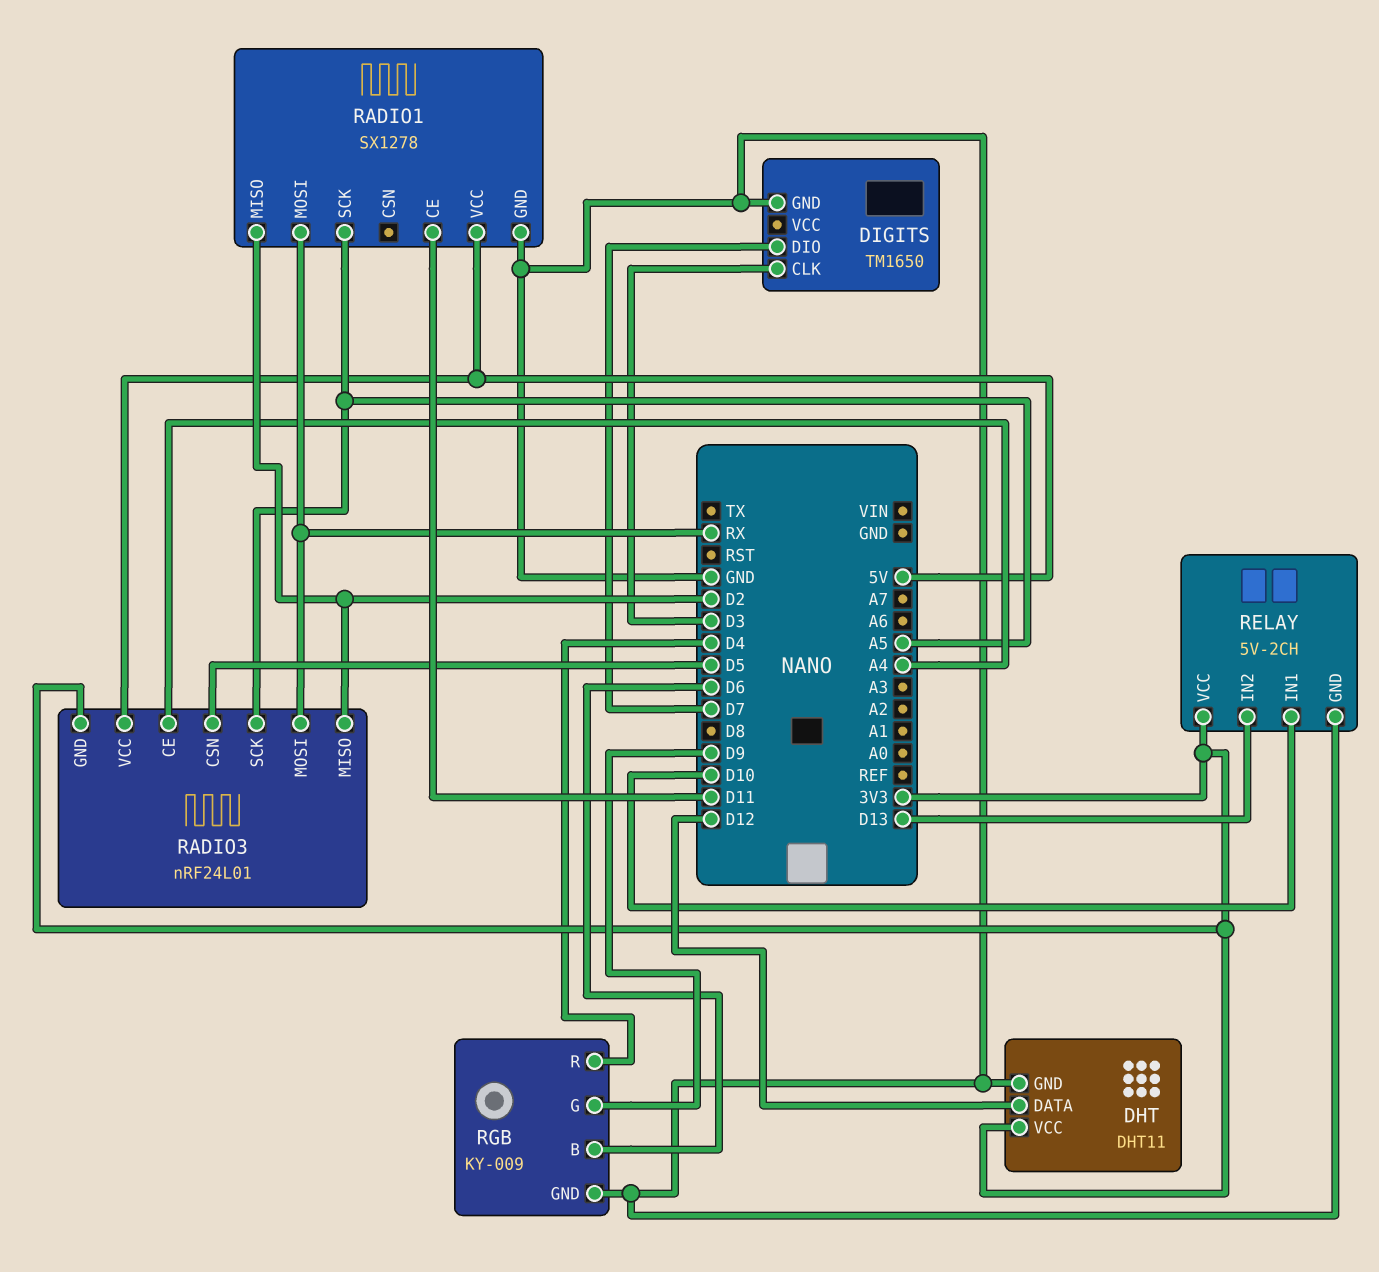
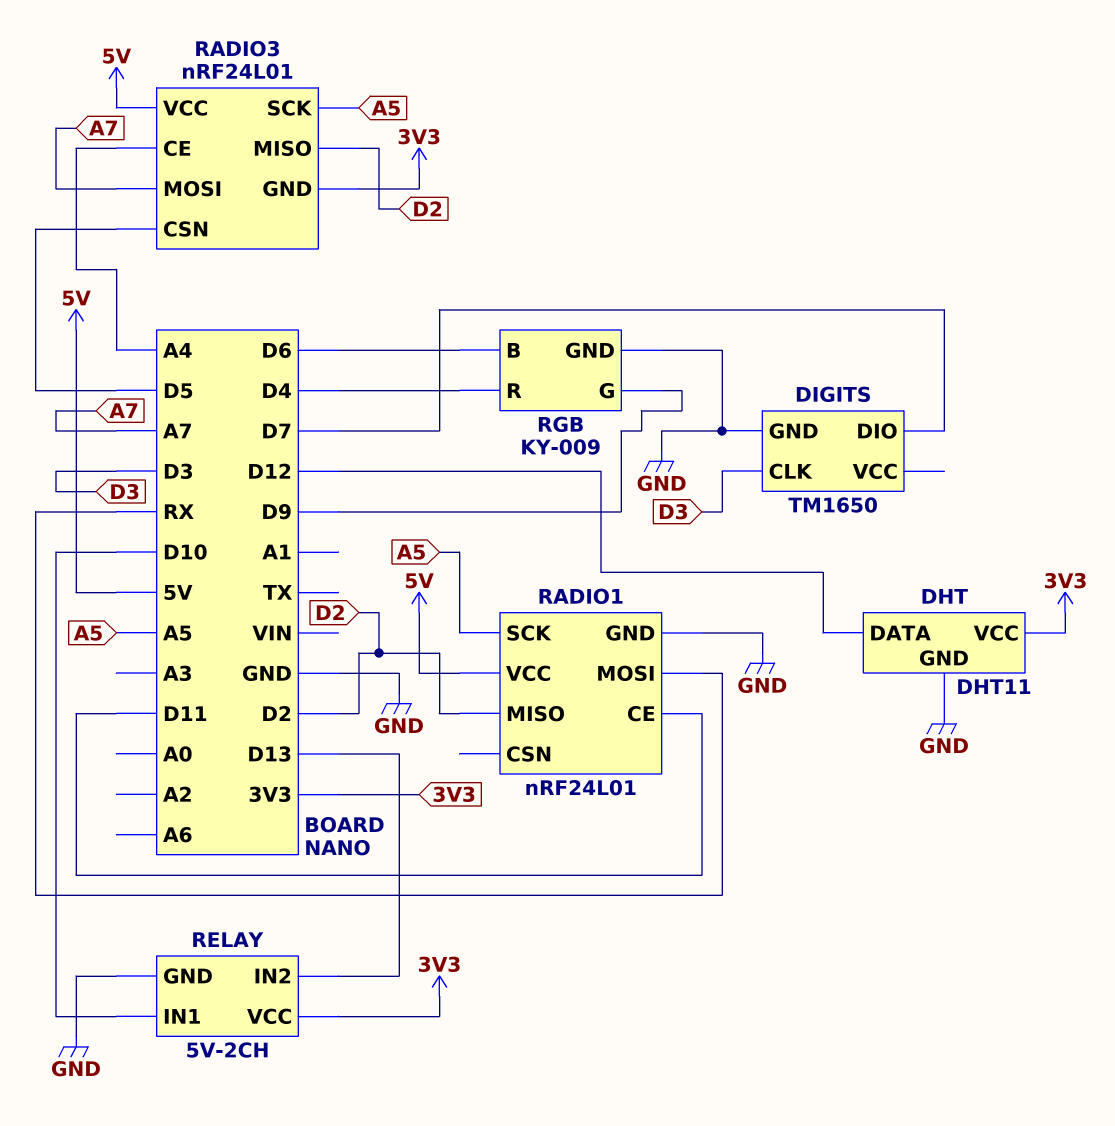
RADIO1: SX1278 -> nRF24L01
RADIO3 pin MOSI: RX -> A7

